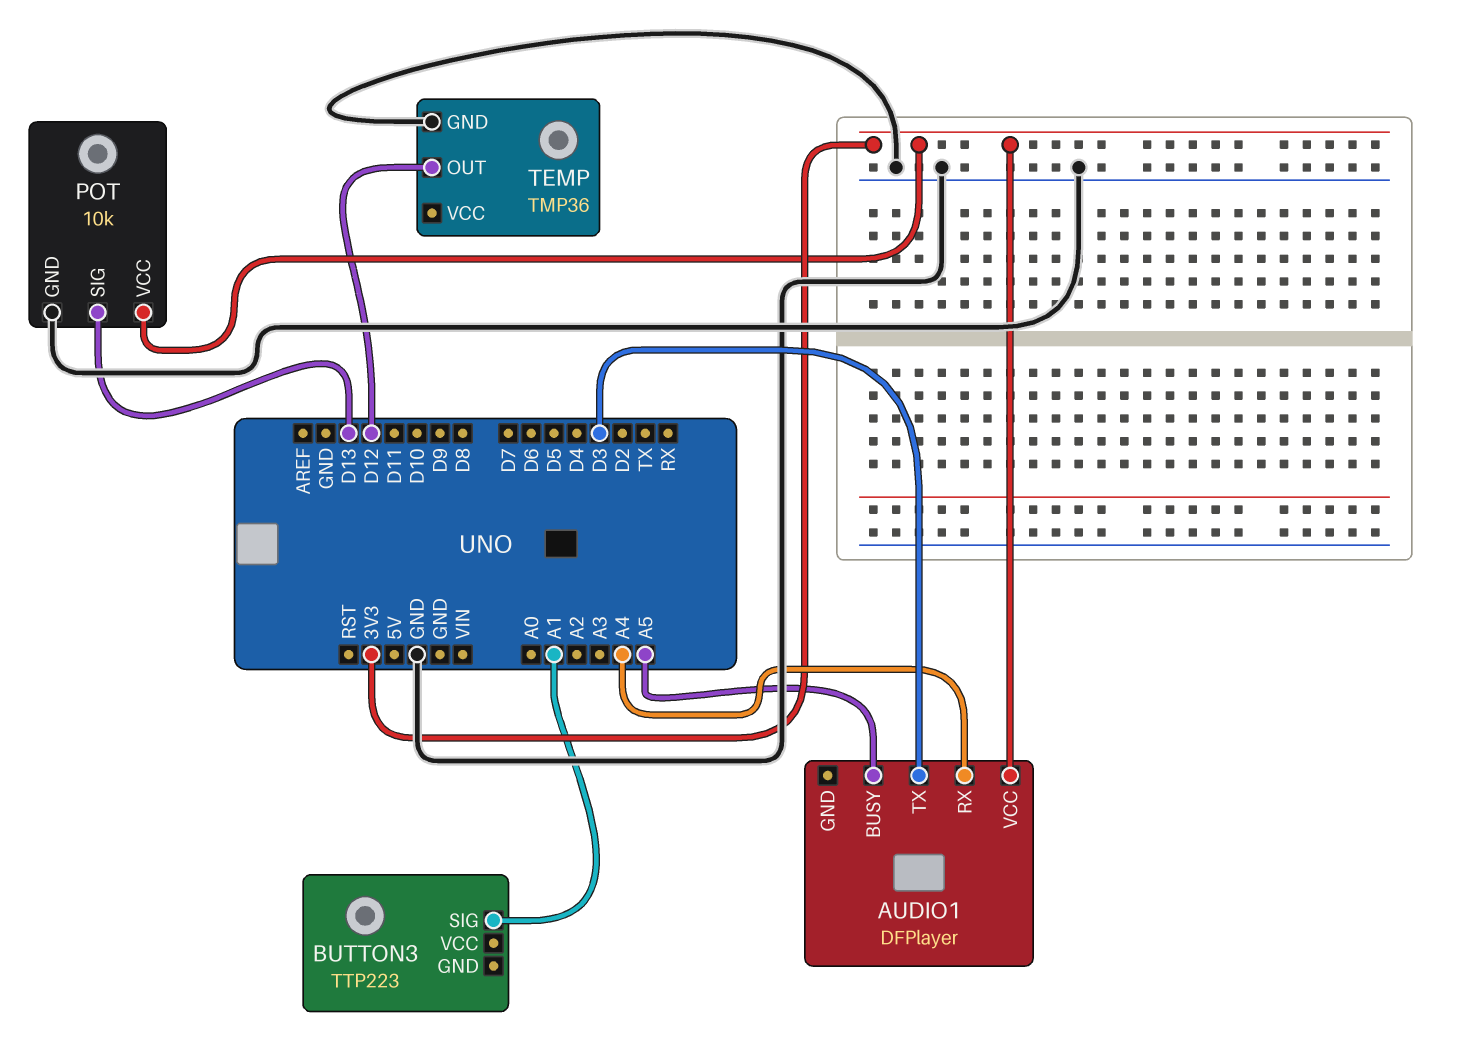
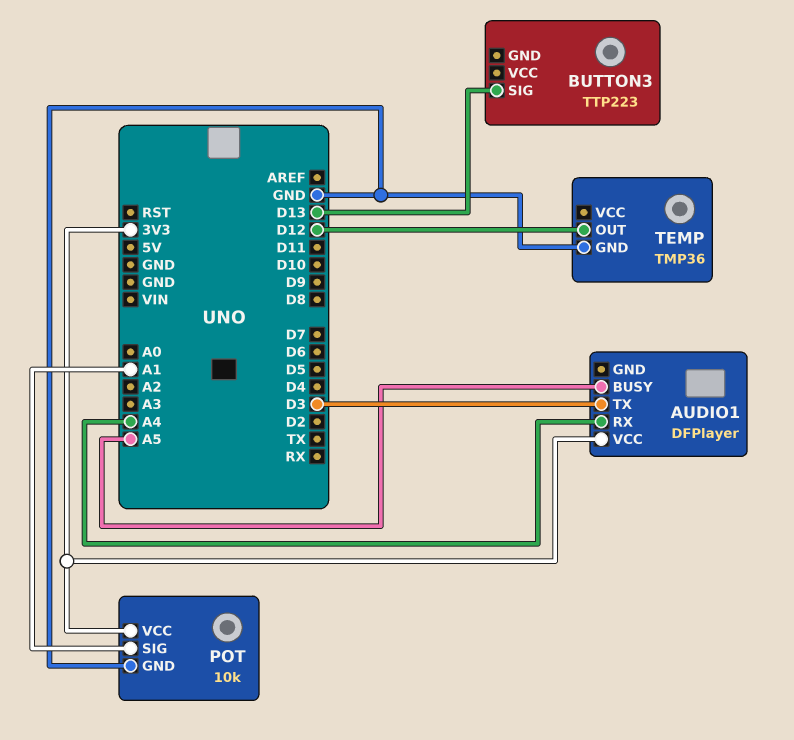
BUTTON3 pin SIG: A1 -> D13
POT pin SIG: D13 -> A1

